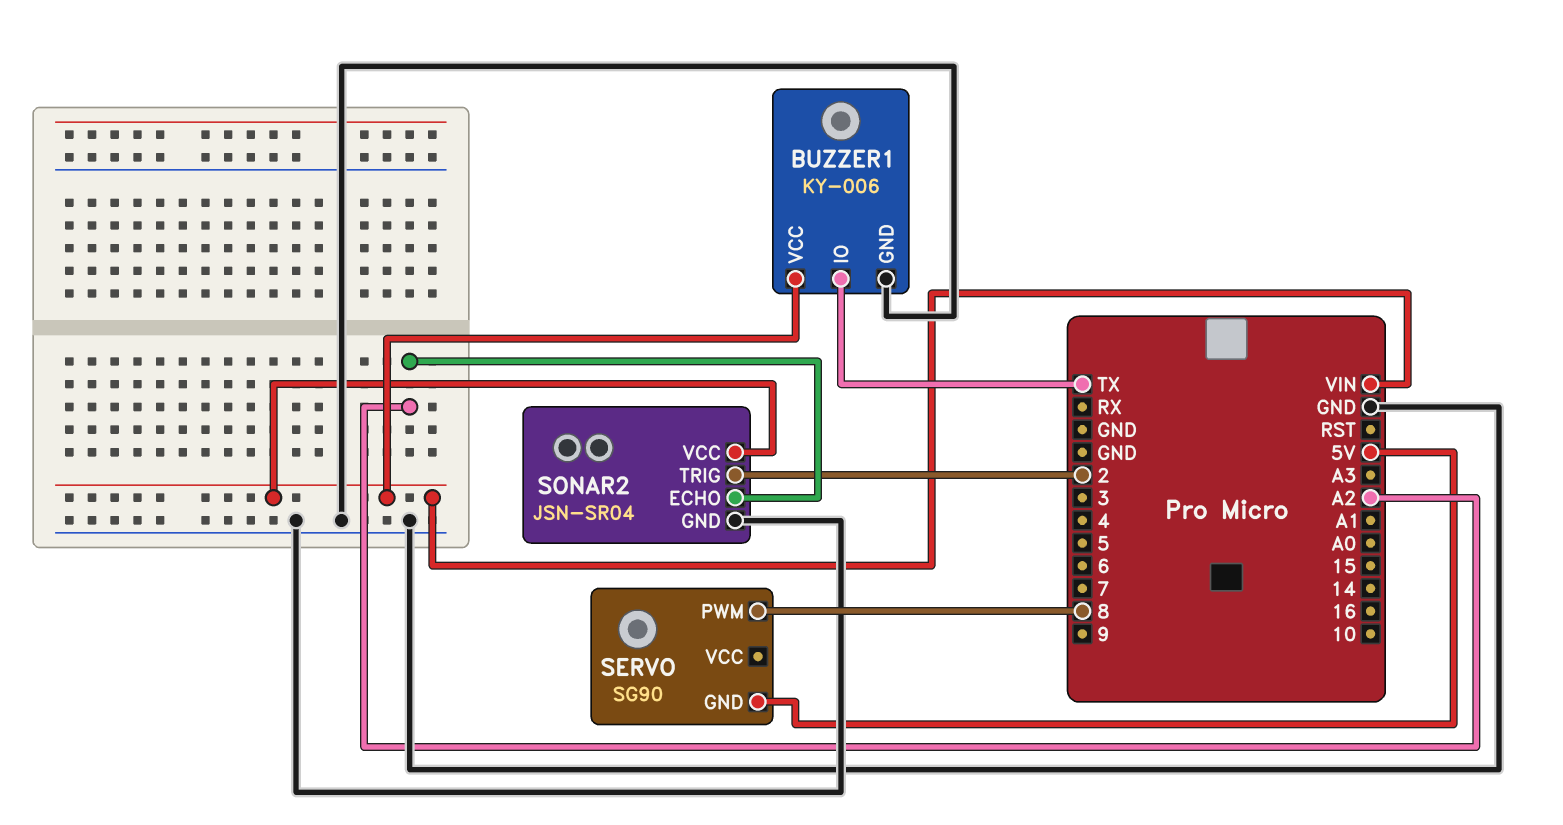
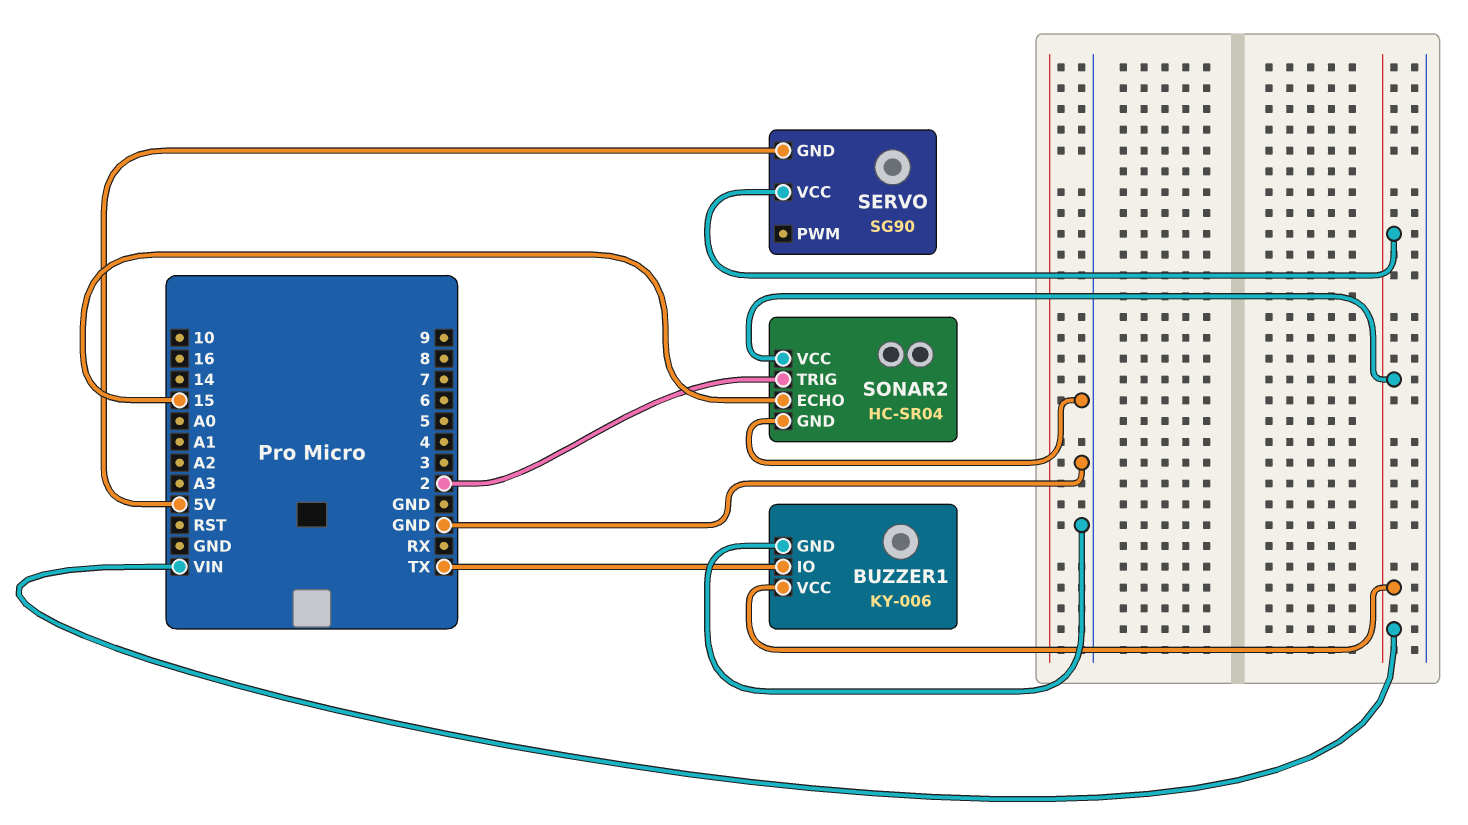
SERVO pin PWM: 8 -> none
SERVO pin VCC: none -> VIN
SONAR2: JSN-SR04 -> HC-SR04
SONAR2 pin ECHO: A2 -> 15

